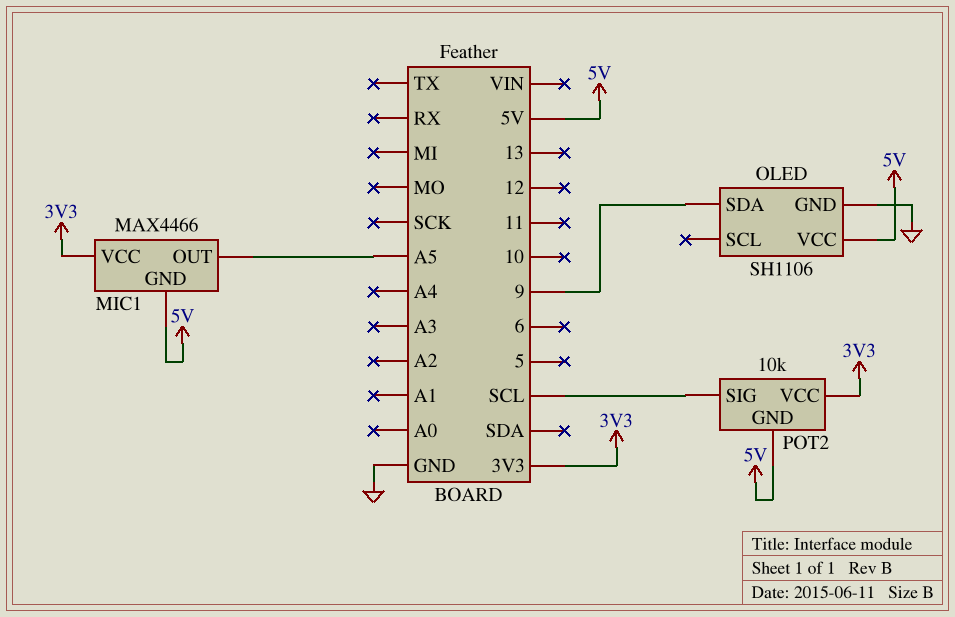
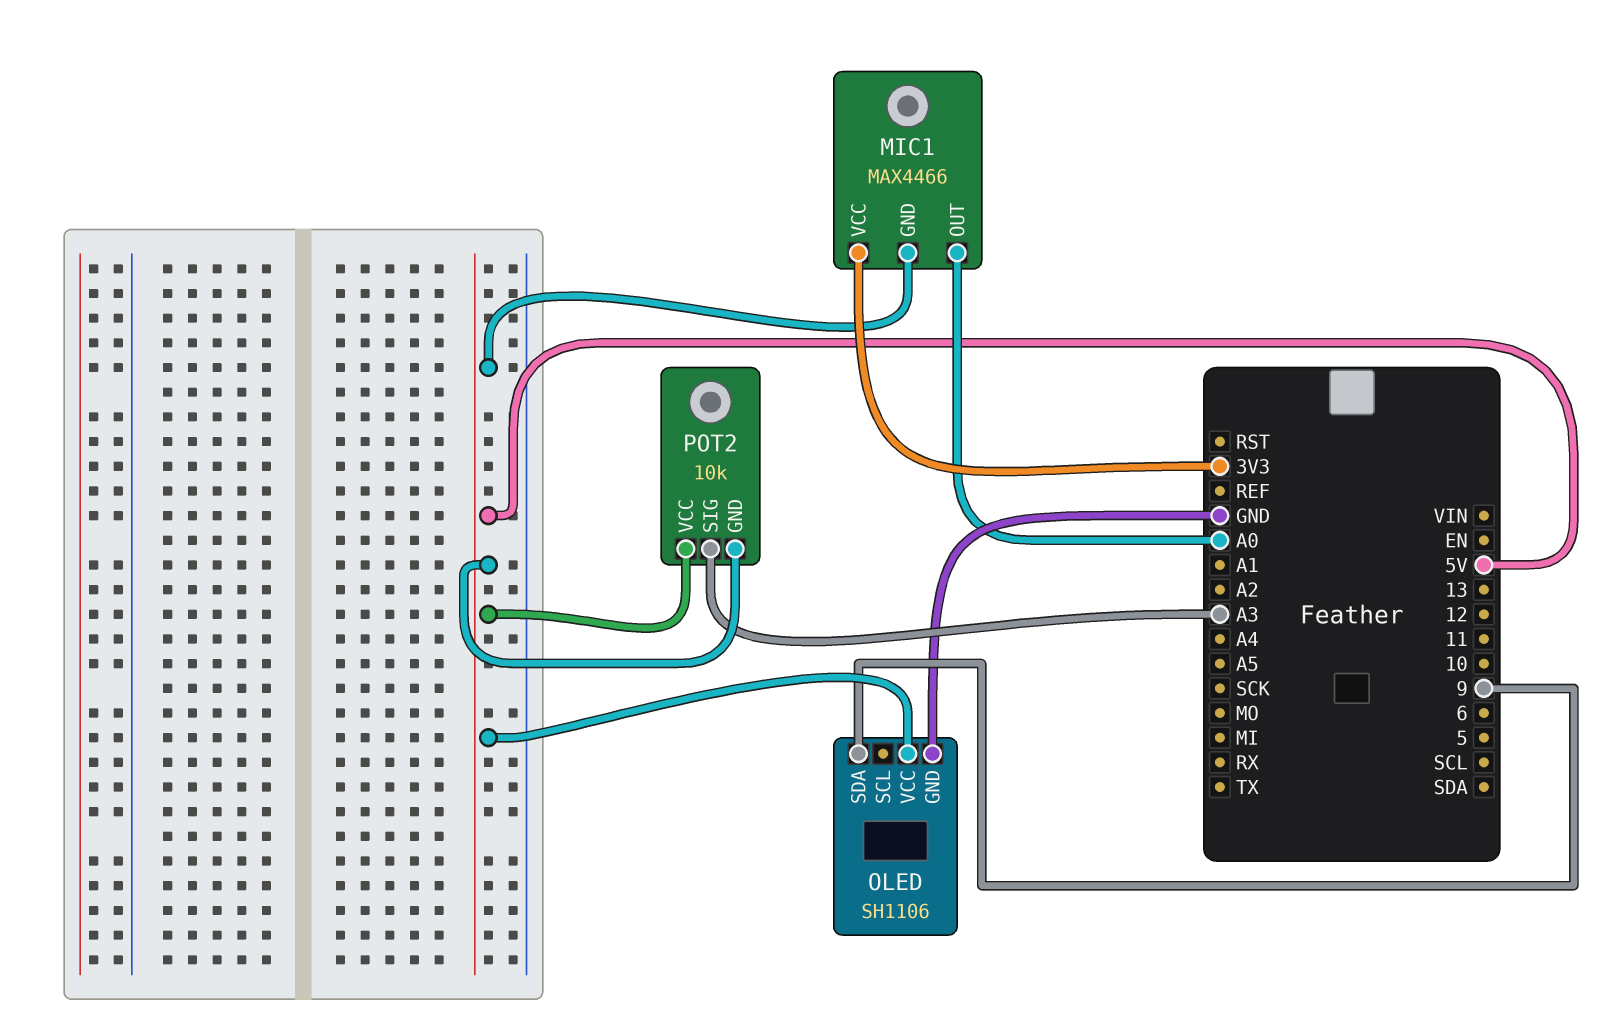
MIC1 pin OUT: A5 -> A0
POT2 pin SIG: SCL -> A3
POT2 pin VCC: 3V3 -> 5V

